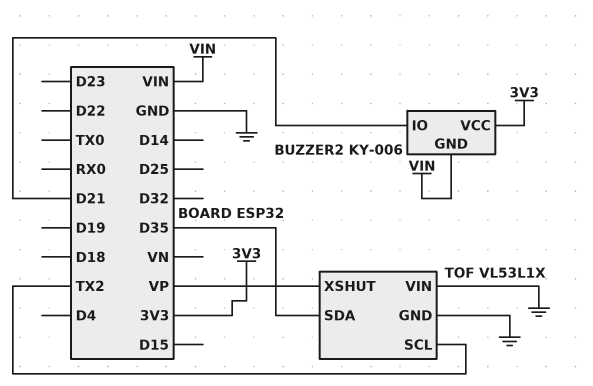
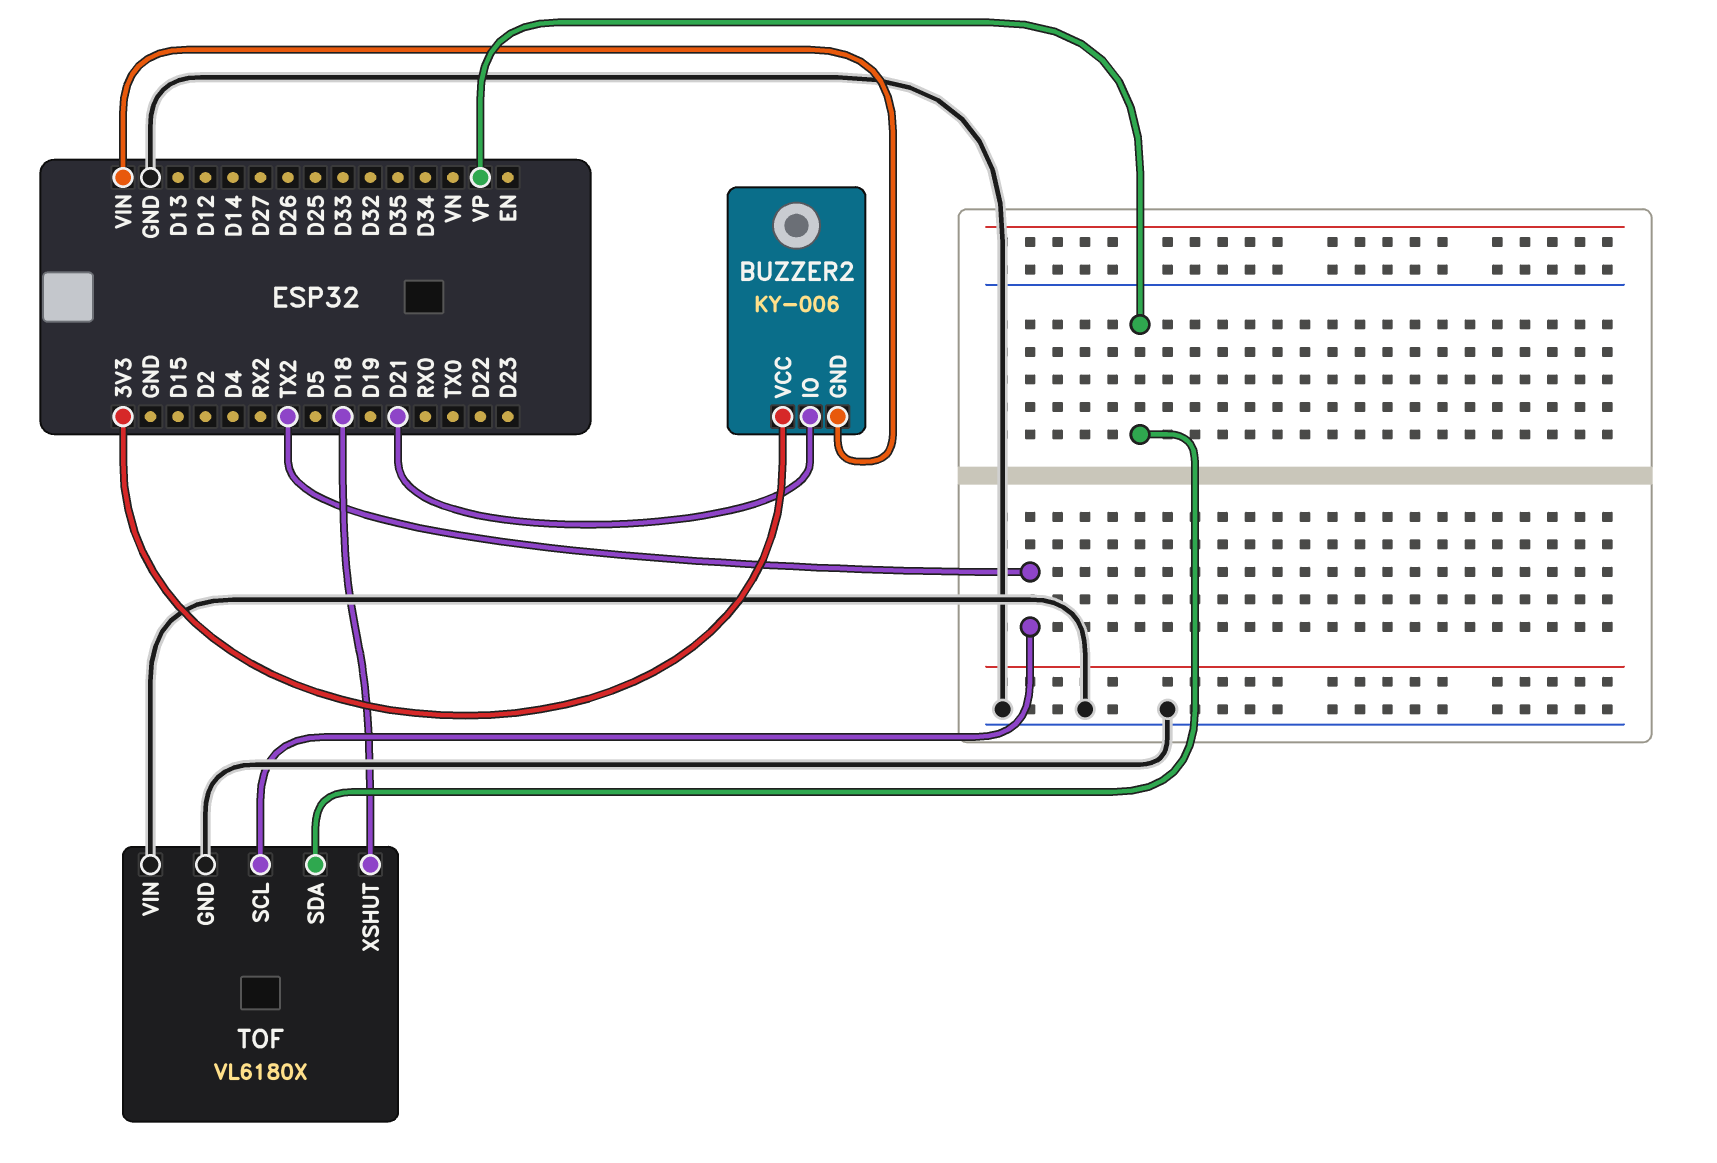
TOF: VL53L1X -> VL6180X
TOF pin SDA: D35 -> VP
TOF pin XSHUT: VP -> D18

